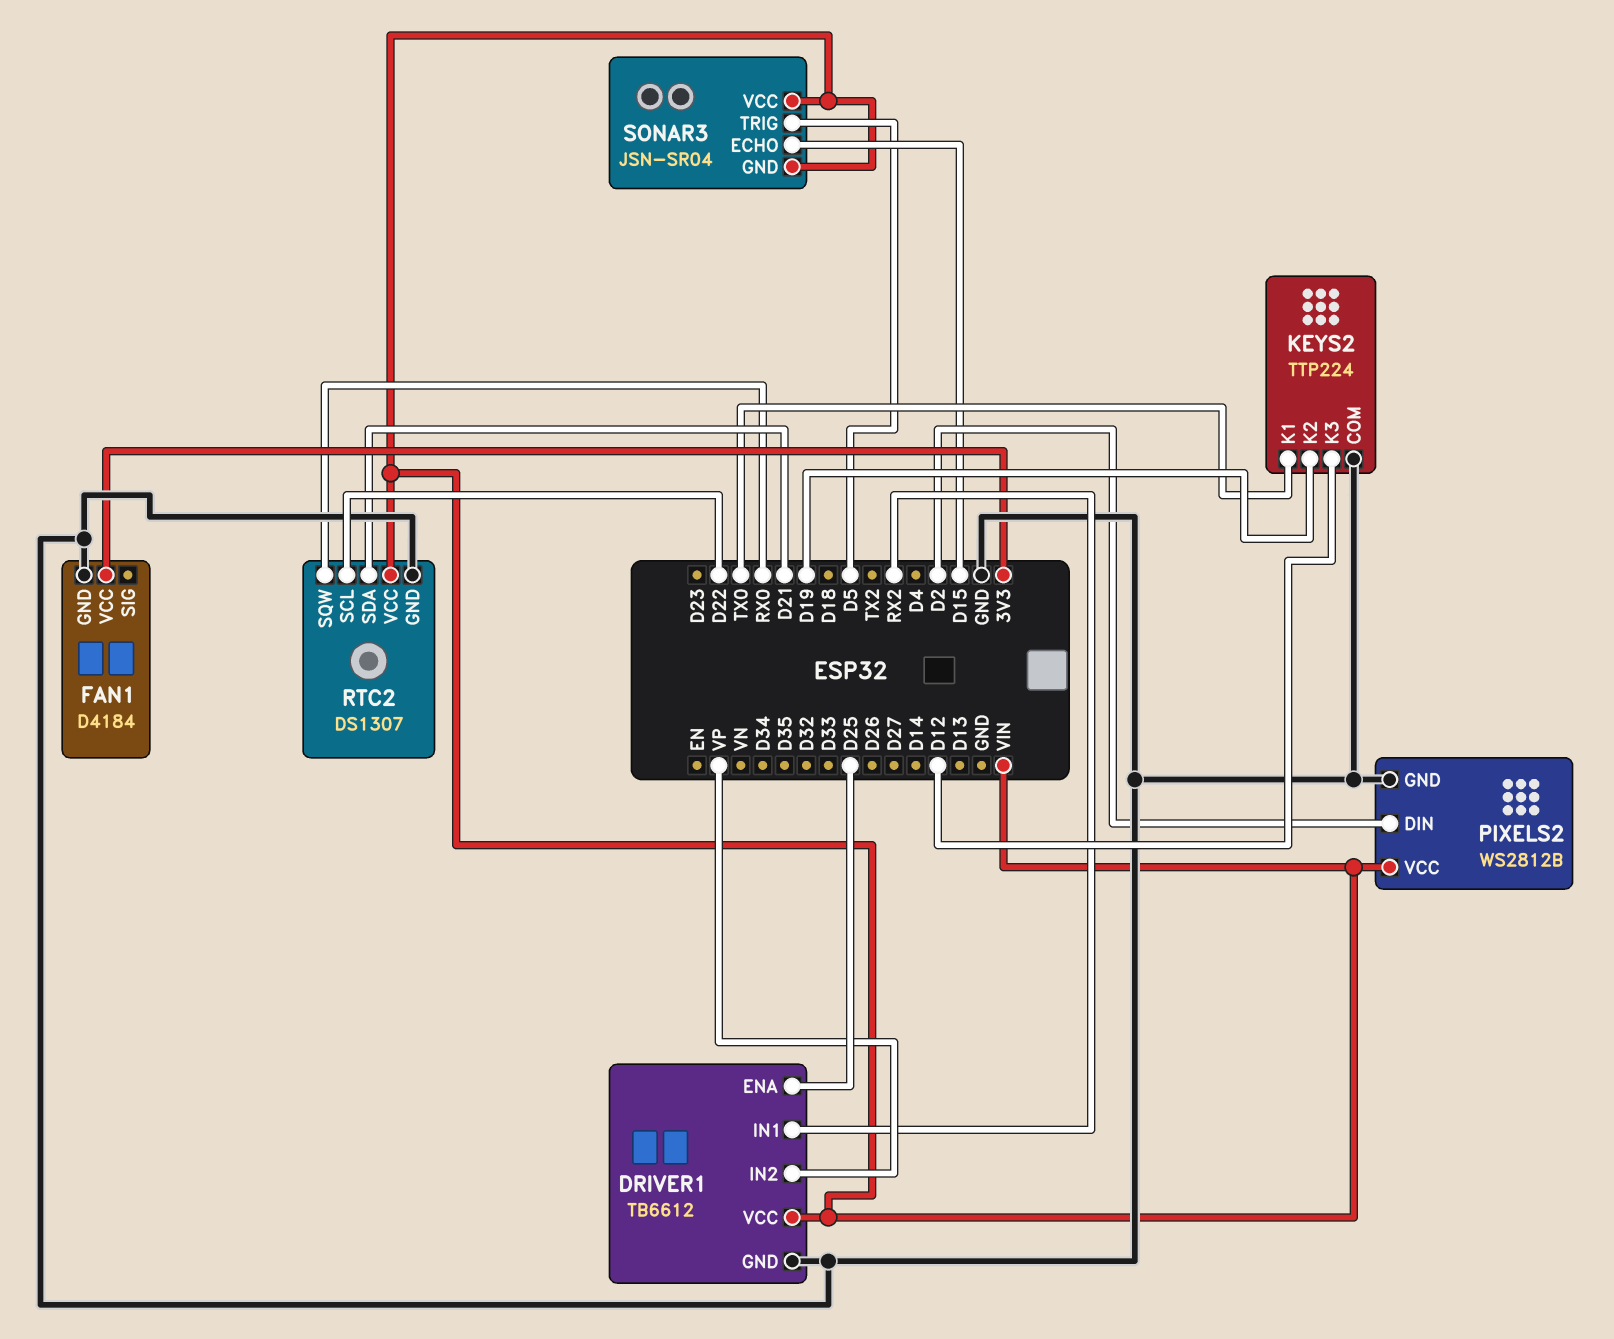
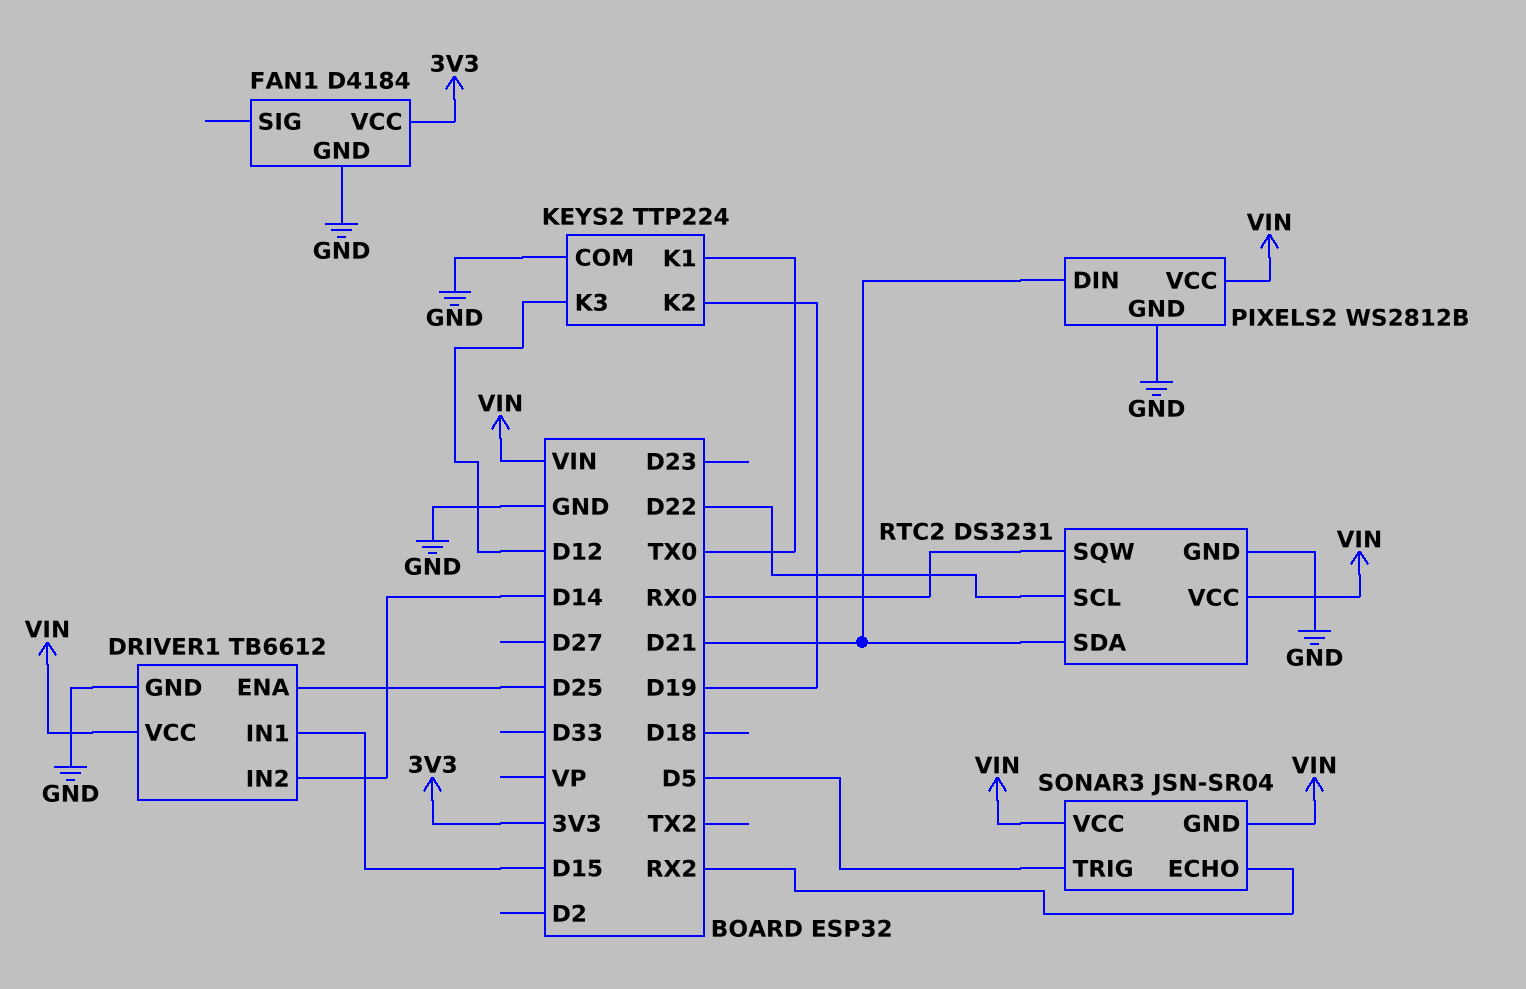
DRIVER1 pin IN1: RX2 -> D15
DRIVER1 pin IN2: VP -> D14
PIXELS2 pin DIN: D2 -> D21
RTC2: DS1307 -> DS3231
SONAR3 pin ECHO: D15 -> RX2

